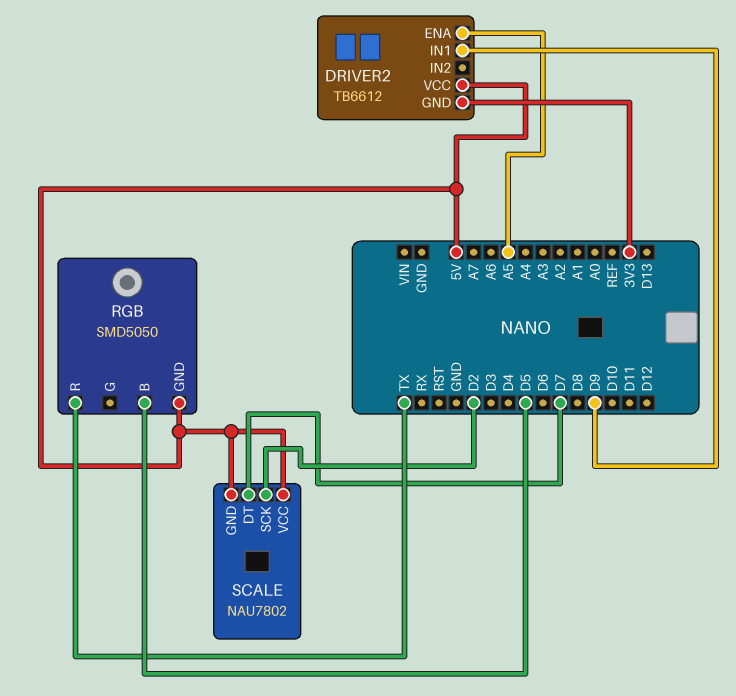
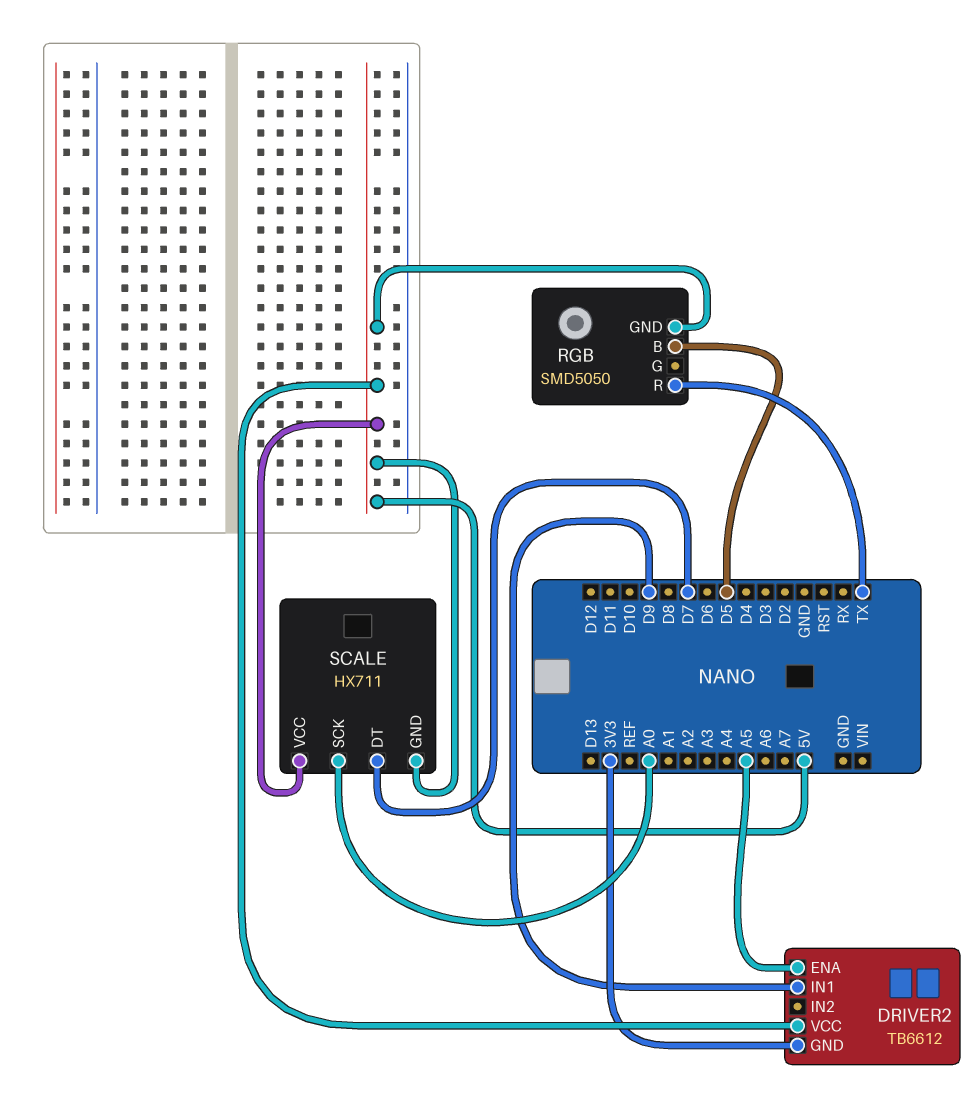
SCALE: NAU7802 -> HX711
SCALE pin SCK: D2 -> A0

